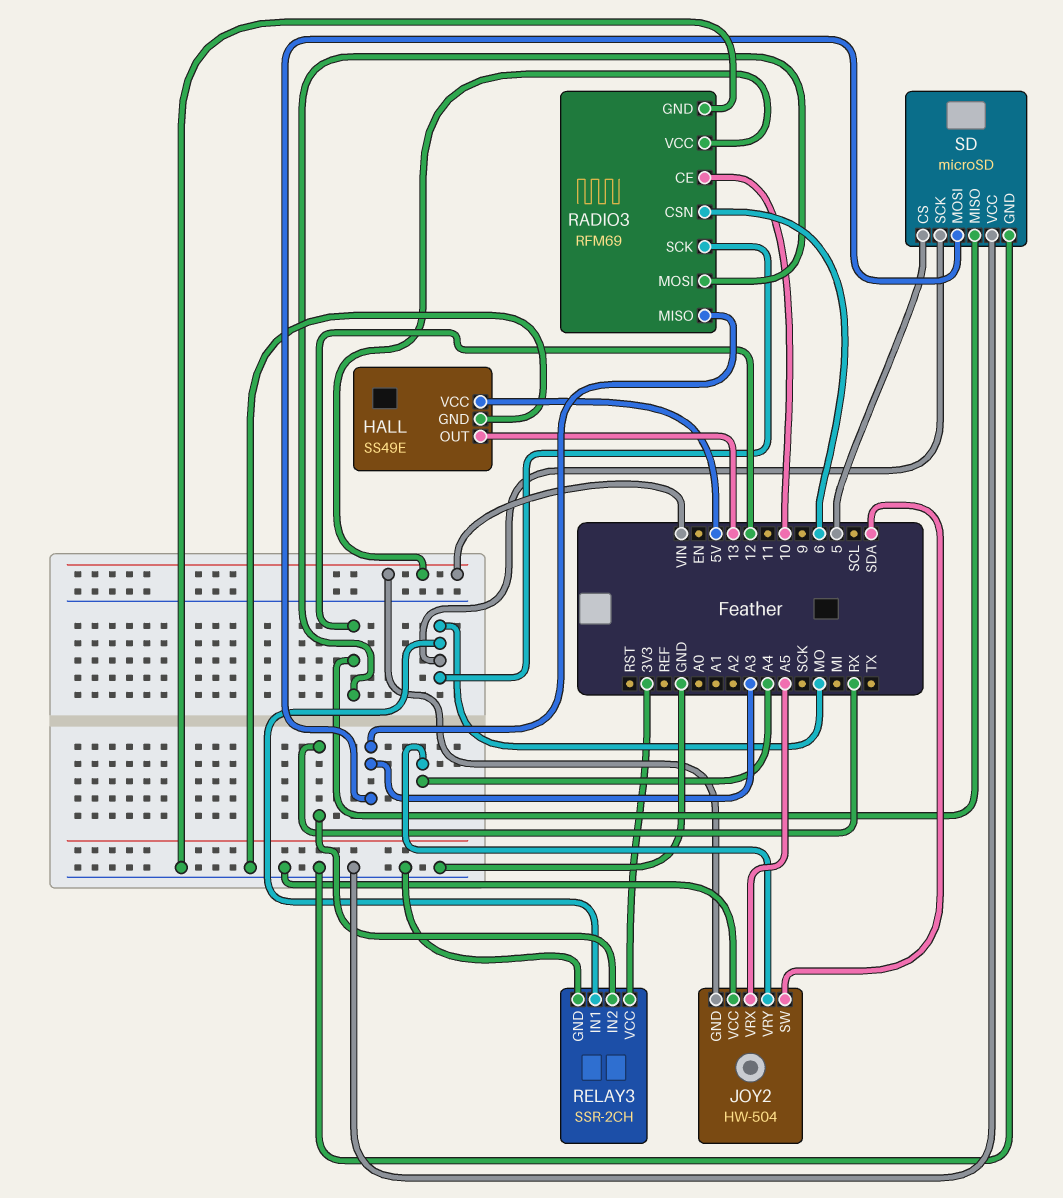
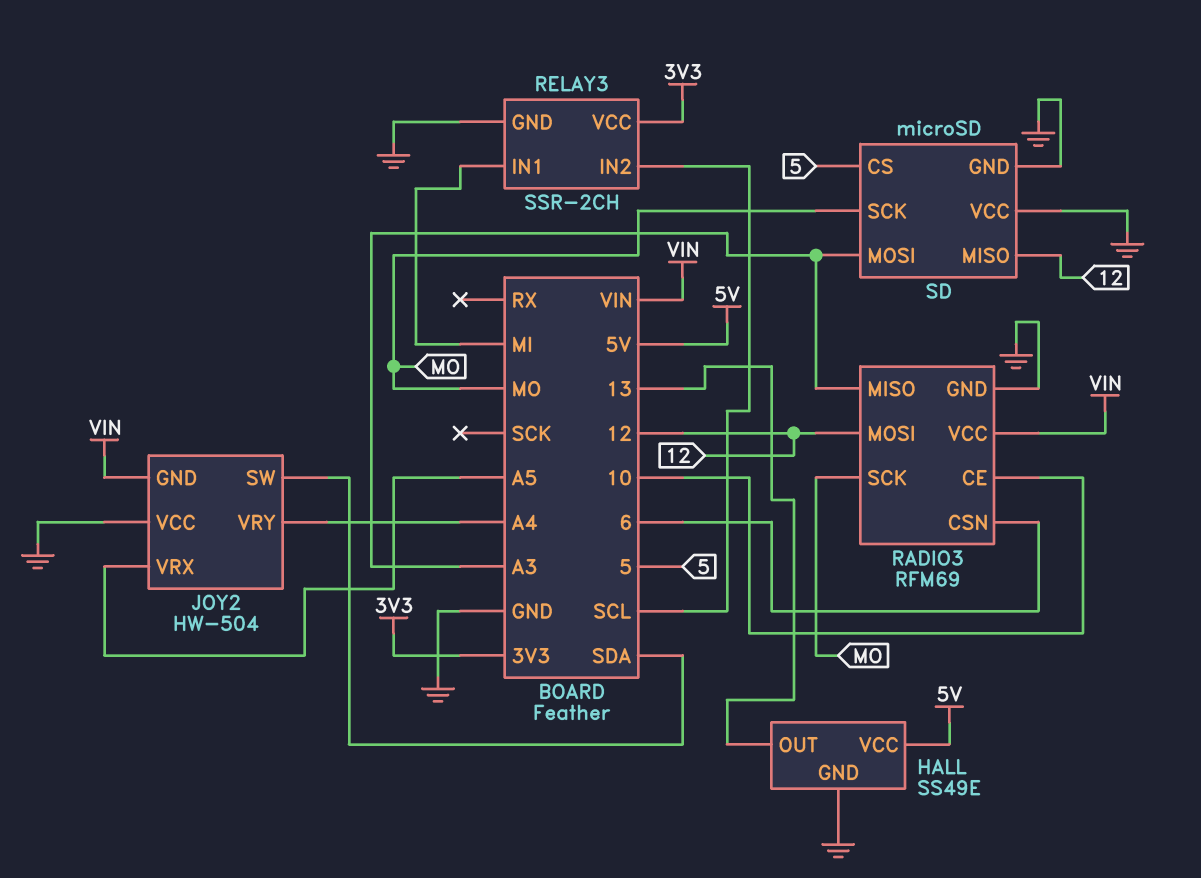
RELAY3 pin IN1: MO -> MI
RELAY3 pin IN2: RX -> SCL

